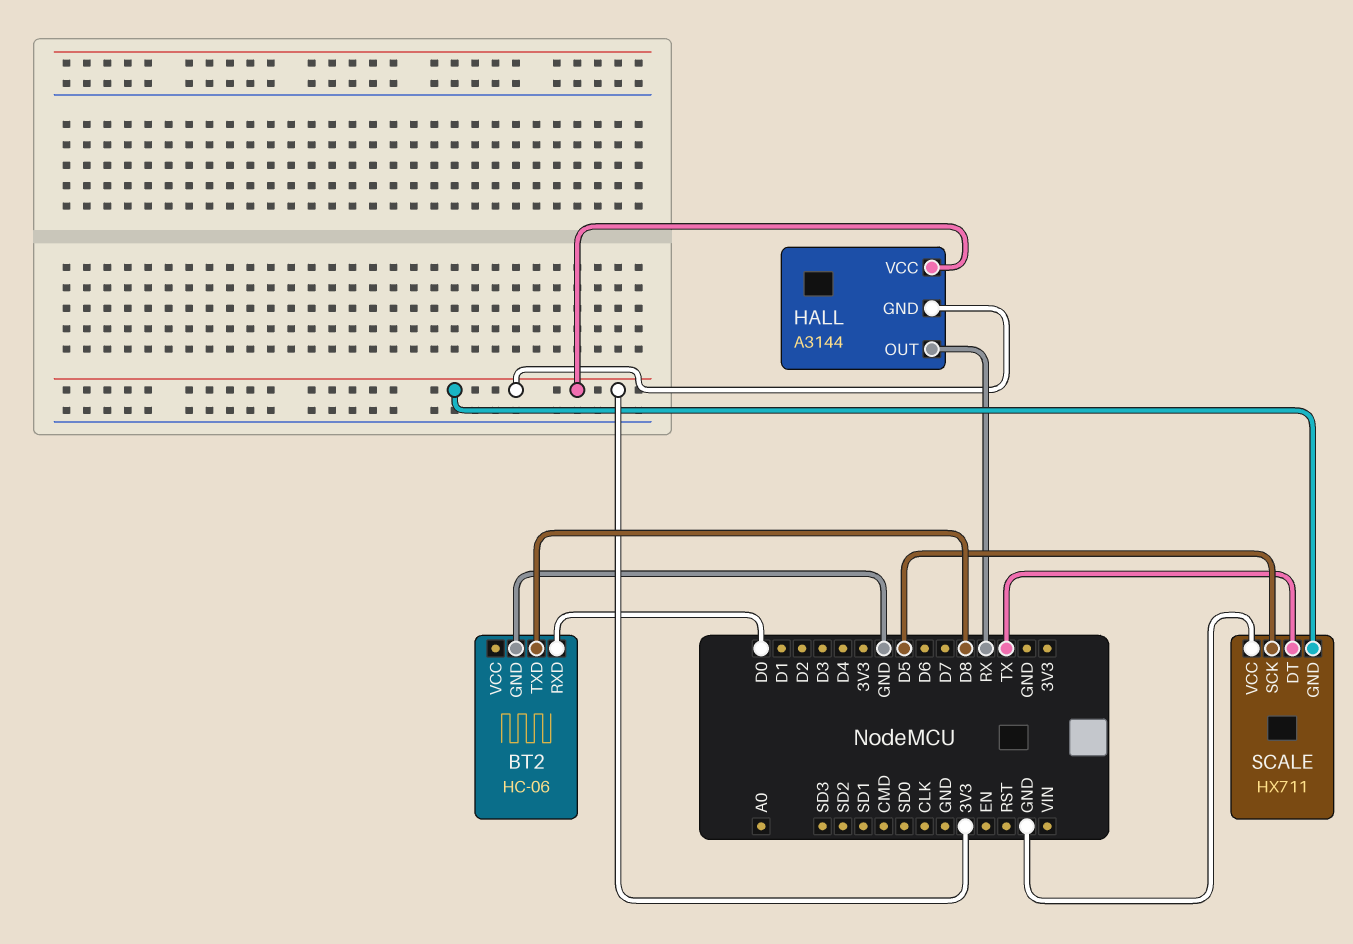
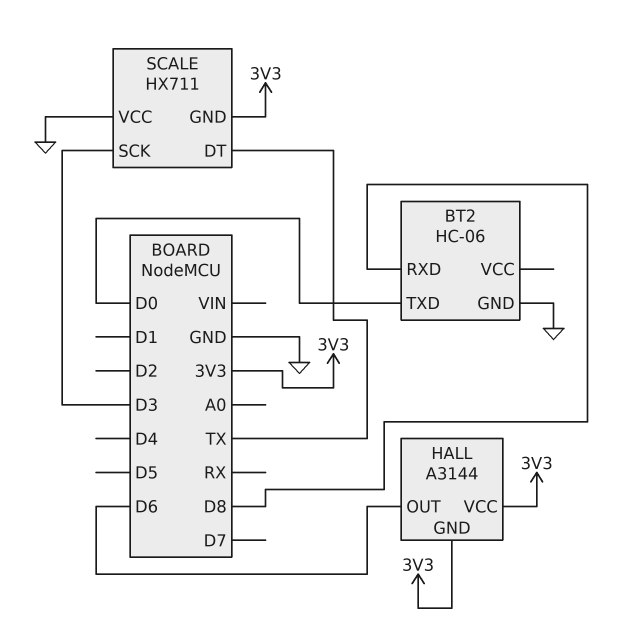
BT2 pin RXD: D0 -> D8
BT2 pin TXD: D8 -> D0
HALL pin OUT: RX -> D6
SCALE pin SCK: D5 -> D3

